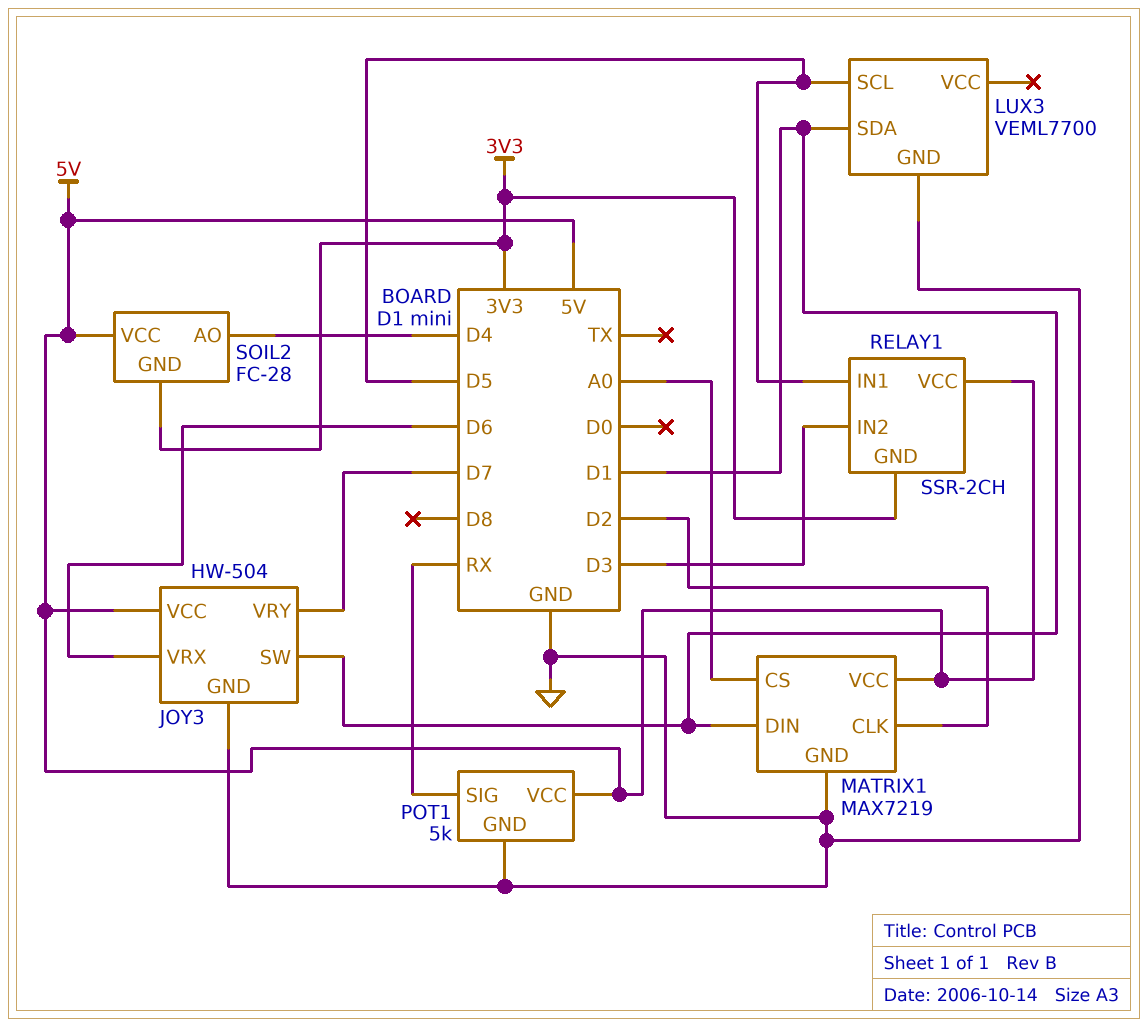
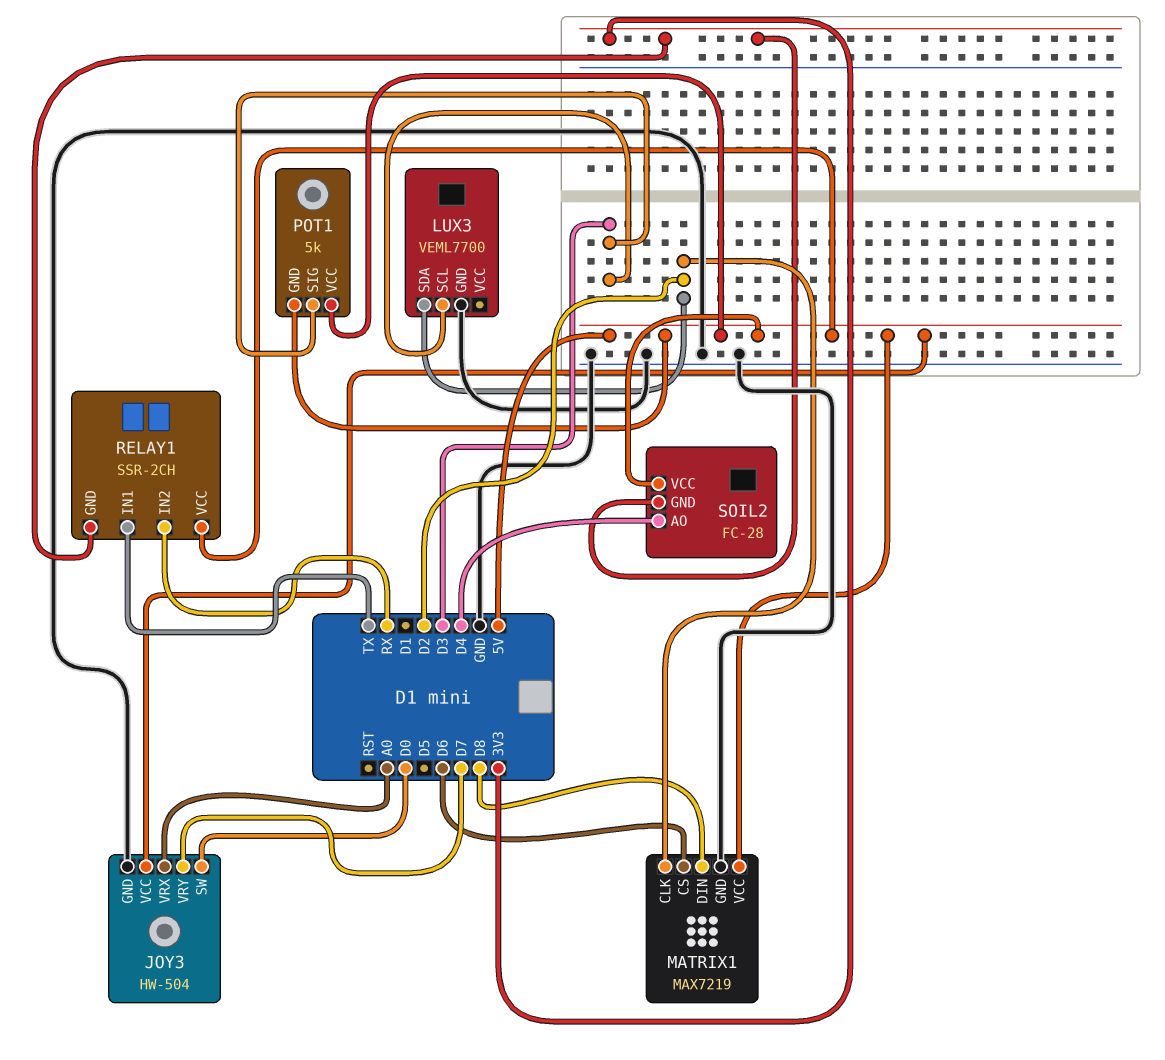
JOY3 pin SW: D1 -> D0
JOY3 pin VRX: D6 -> A0
LUX3 pin SCL: D5 -> D3
LUX3 pin SDA: D1 -> D2
MATRIX1 pin CS: A0 -> D6
MATRIX1 pin DIN: D1 -> D8
POT1 pin GND: GND -> 5V
POT1 pin SIG: RX -> D3
RELAY1 pin IN1: D5 -> TX
RELAY1 pin IN2: D3 -> RX

